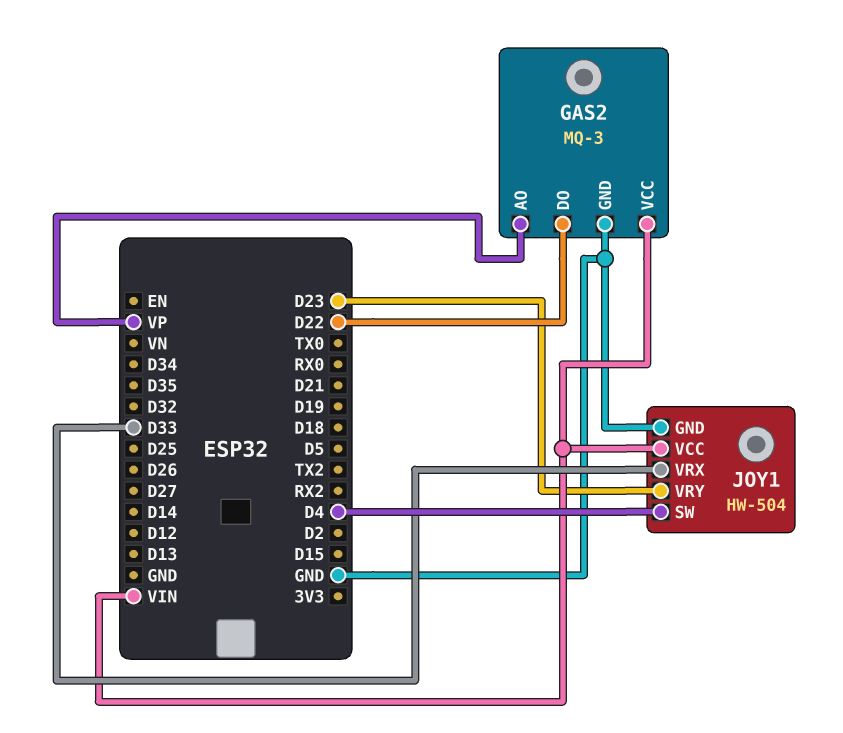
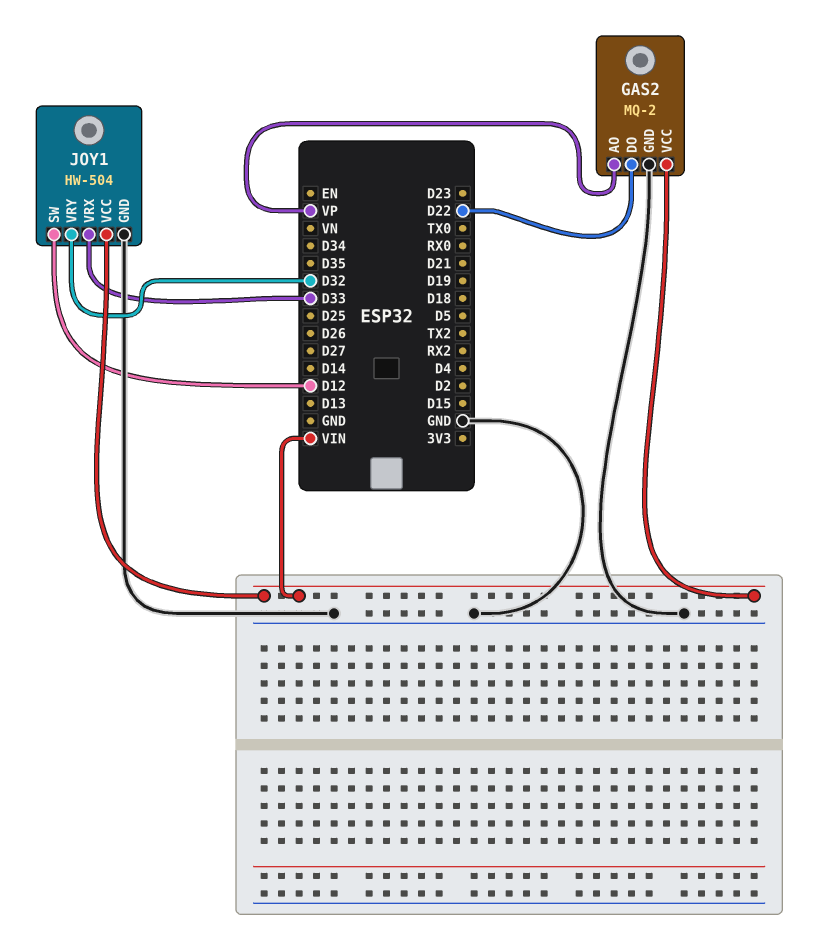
GAS2: MQ-3 -> MQ-2
JOY1 pin SW: D4 -> D12
JOY1 pin VRY: D23 -> D32

